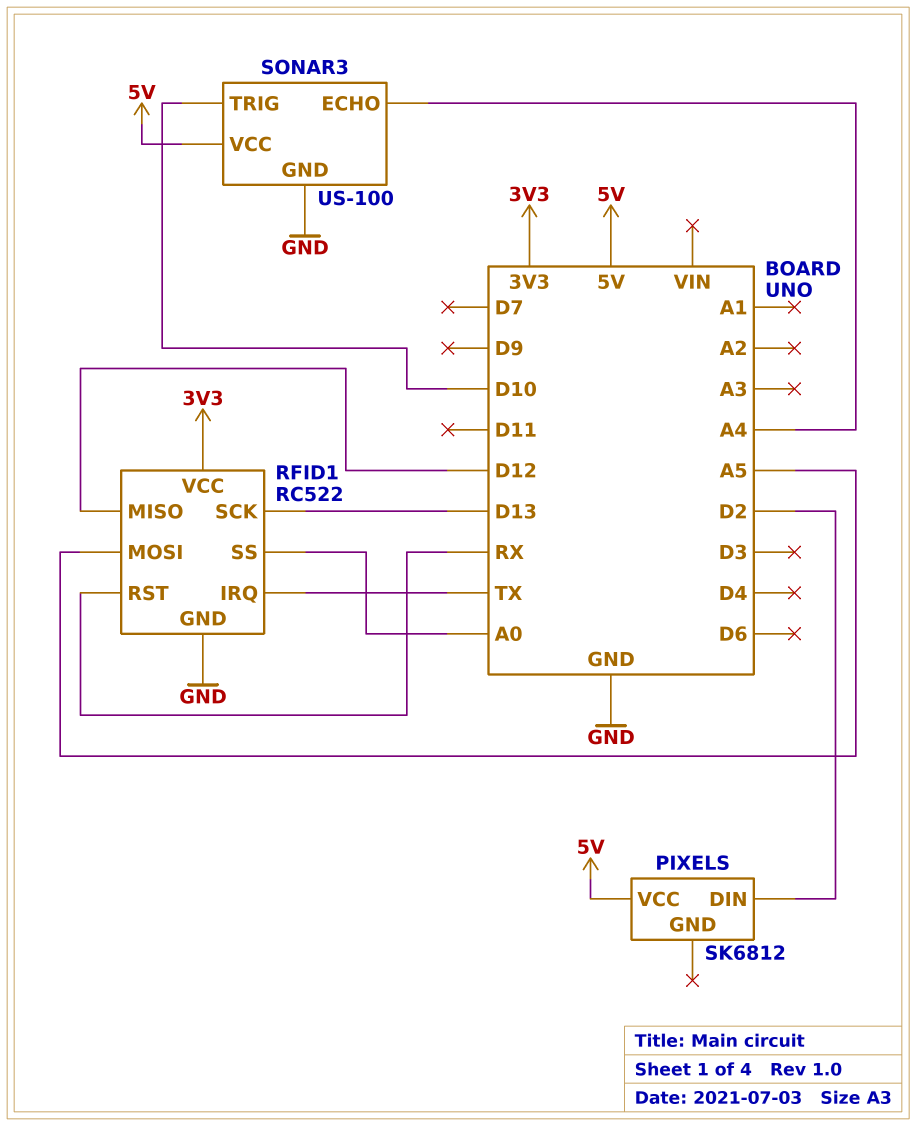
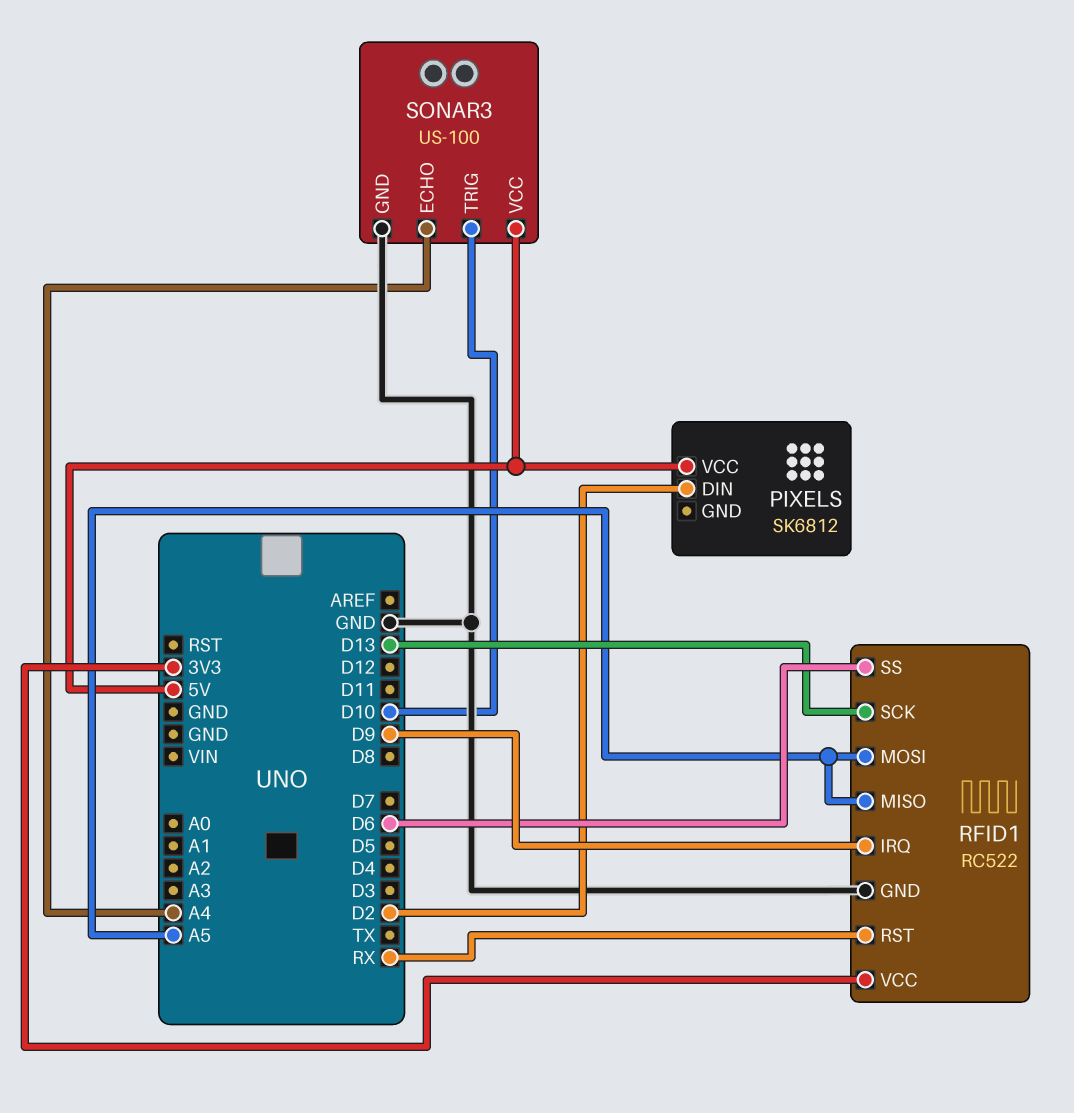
RFID1 pin IRQ: TX -> D9
RFID1 pin MISO: D12 -> A5
RFID1 pin SS: A0 -> D6

